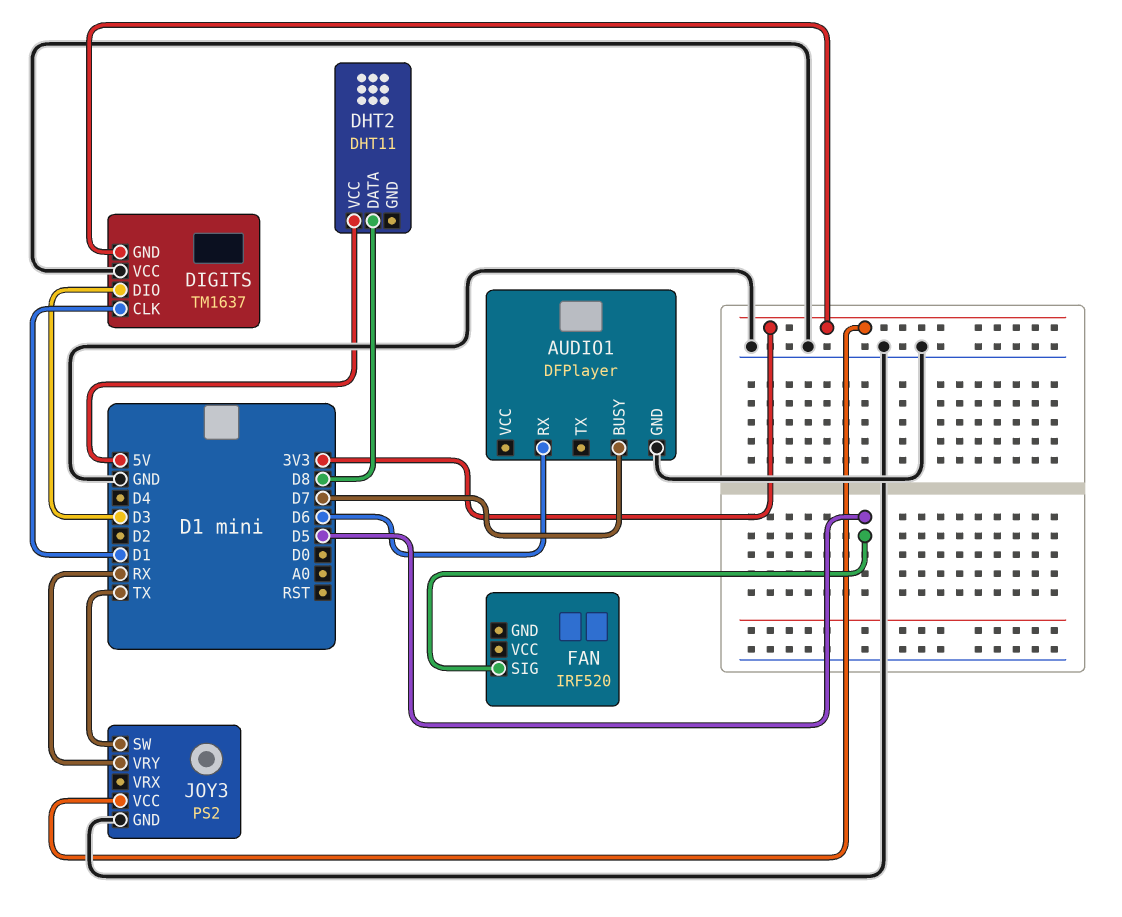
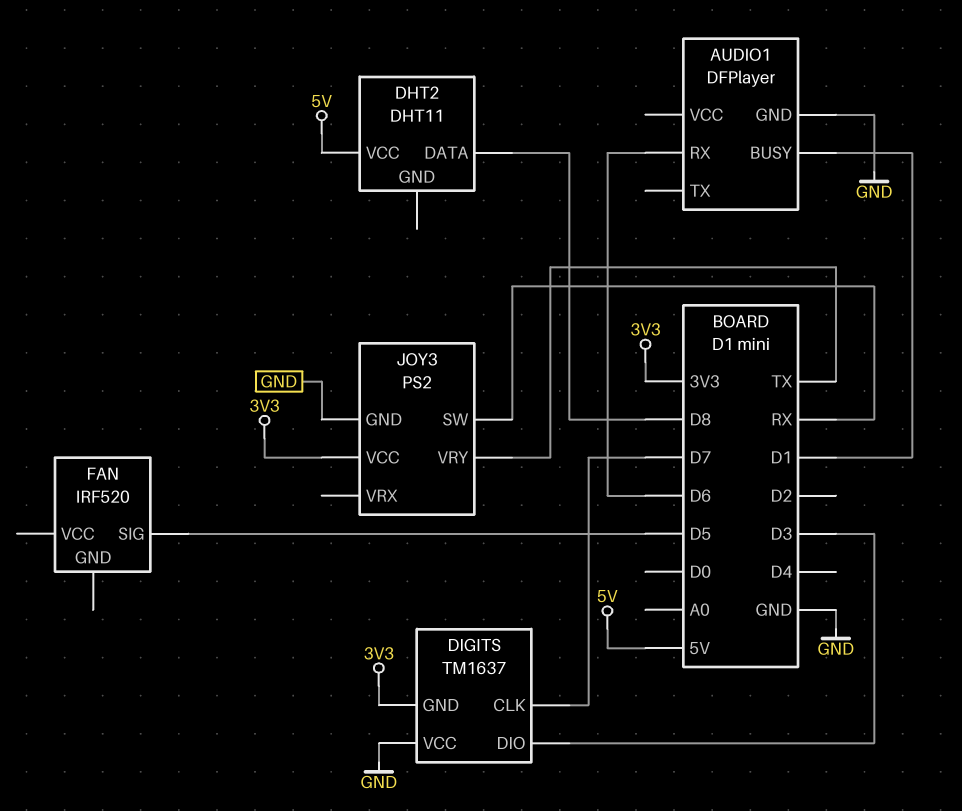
AUDIO1 pin BUSY: D7 -> D1
DIGITS pin CLK: D1 -> D7
JOY3 pin SW: TX -> RX
JOY3 pin VRY: RX -> TX

